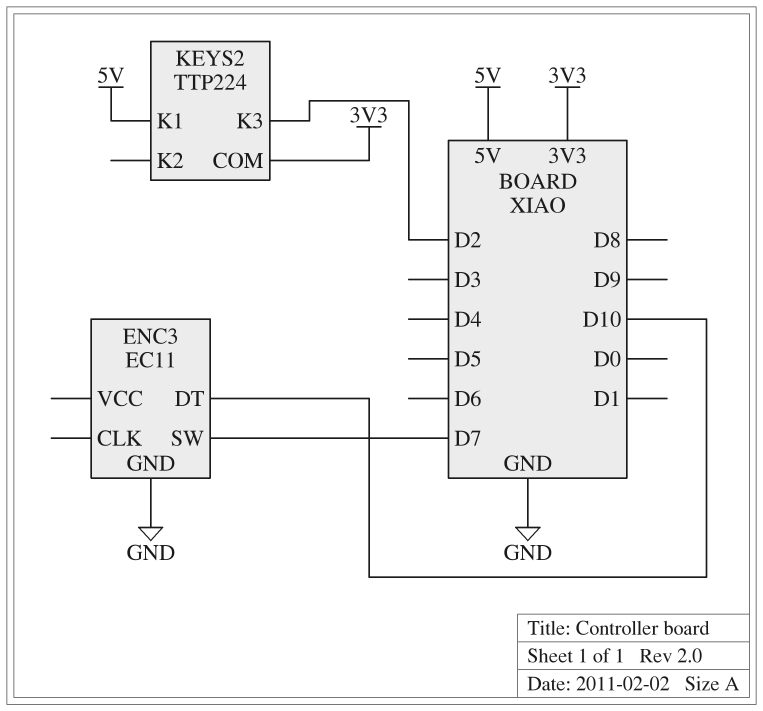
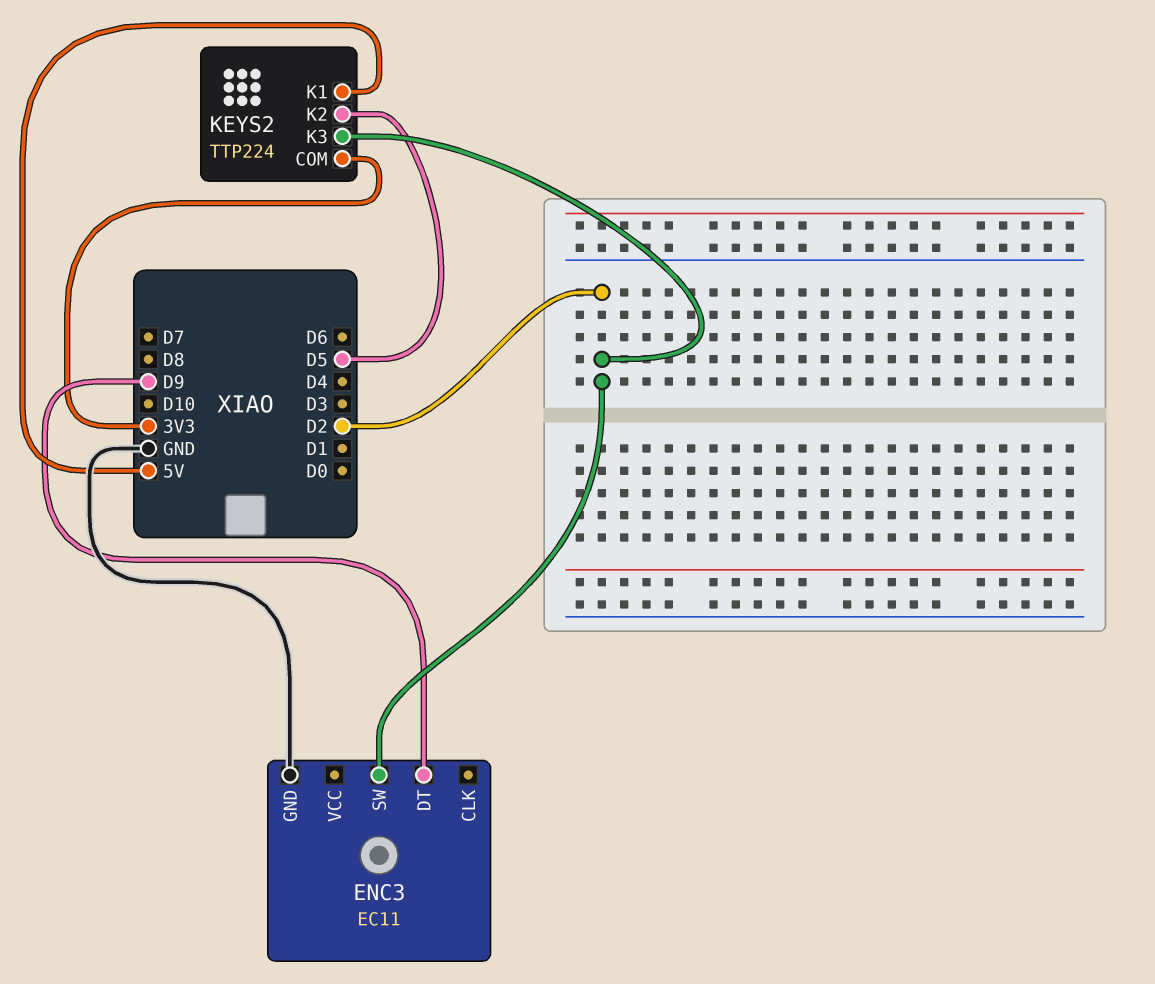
ENC3 pin DT: D10 -> D9
ENC3 pin SW: D7 -> D2
KEYS2 pin K2: none -> D5

